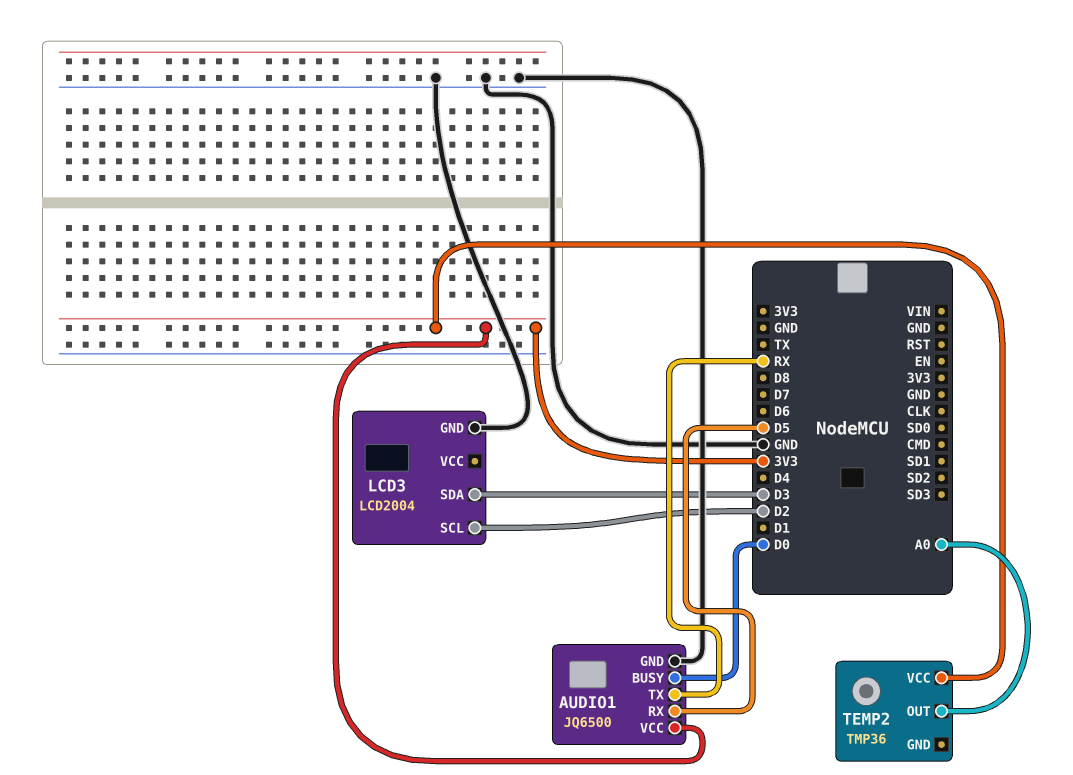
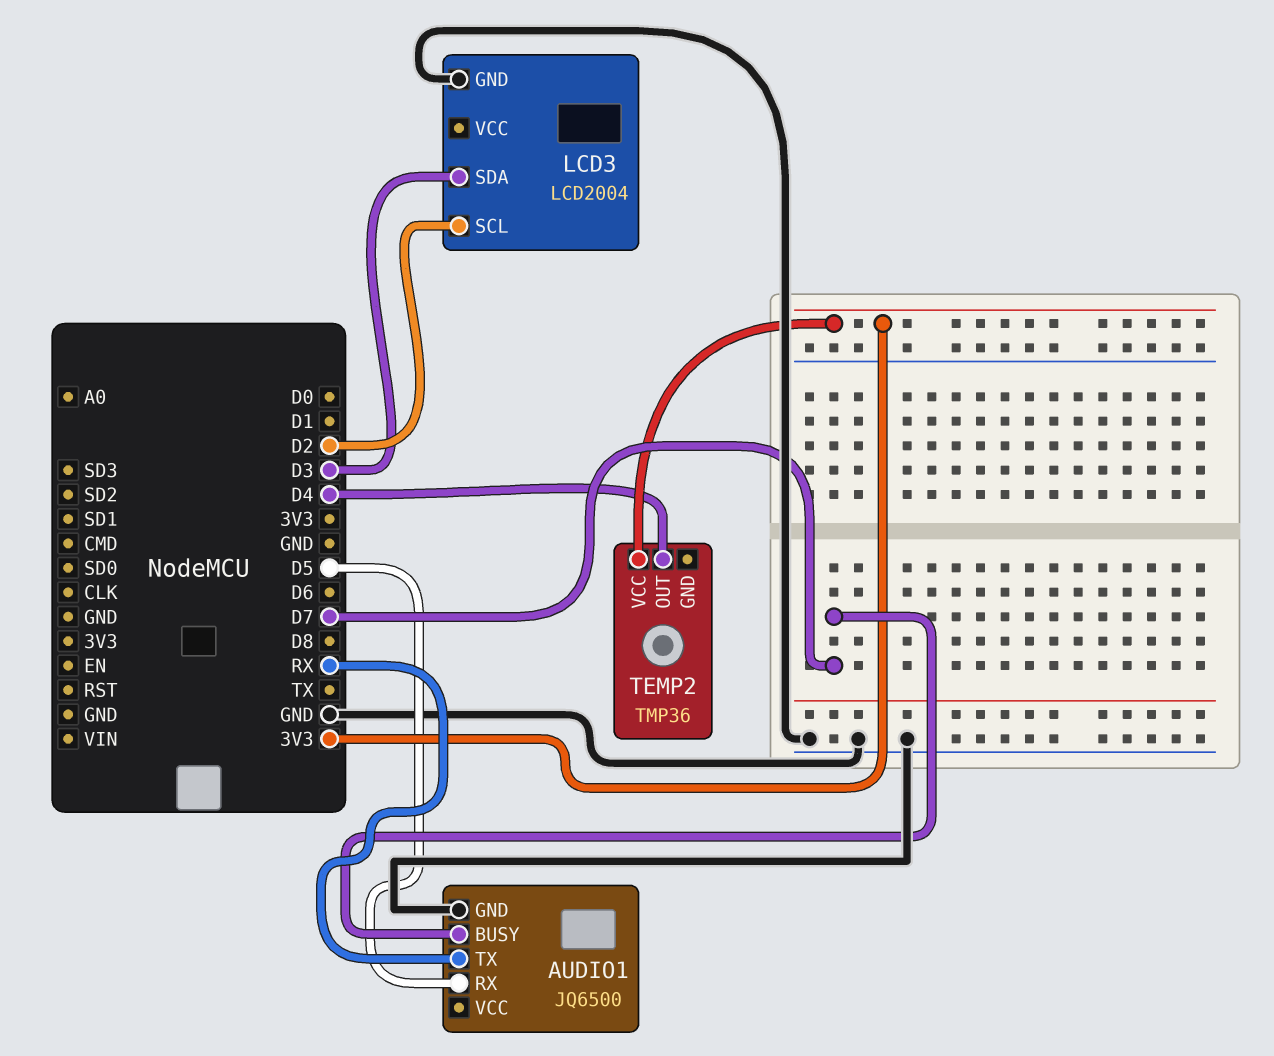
AUDIO1 pin BUSY: D0 -> D7
AUDIO1 pin VCC: 3V3 -> none
TEMP2 pin OUT: A0 -> D4

